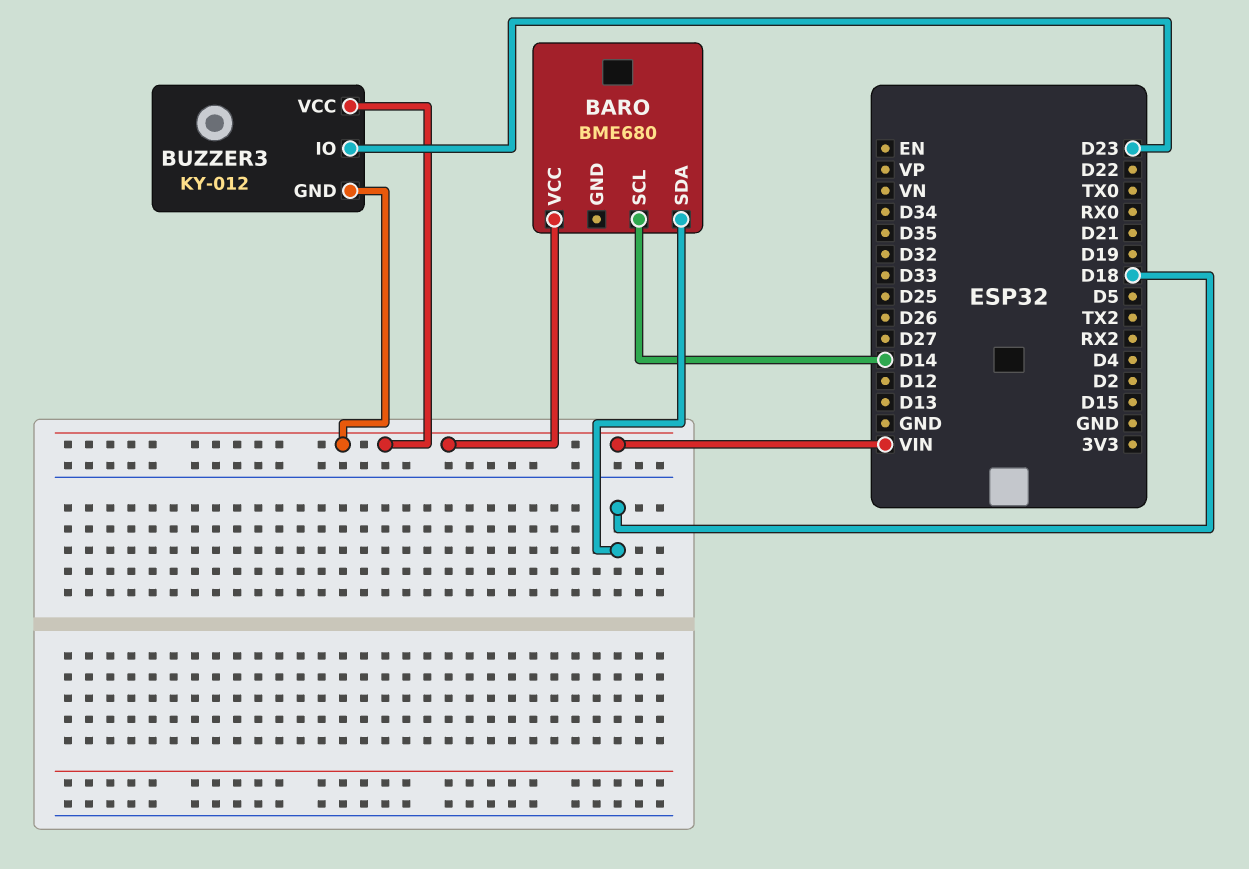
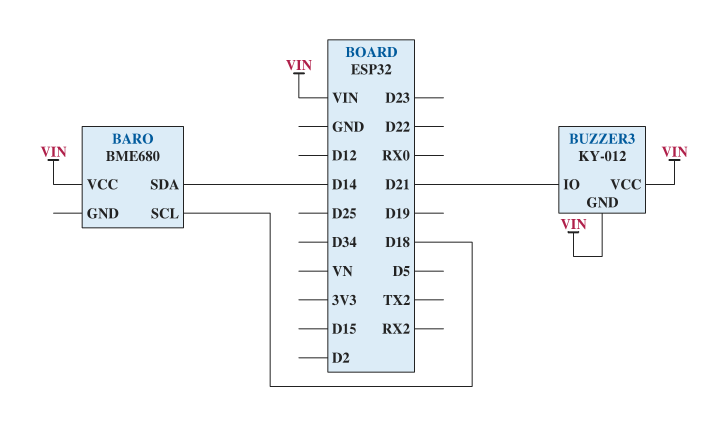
BARO pin SCL: D14 -> D18
BARO pin SDA: D18 -> D14
BUZZER3 pin IO: D23 -> D21

